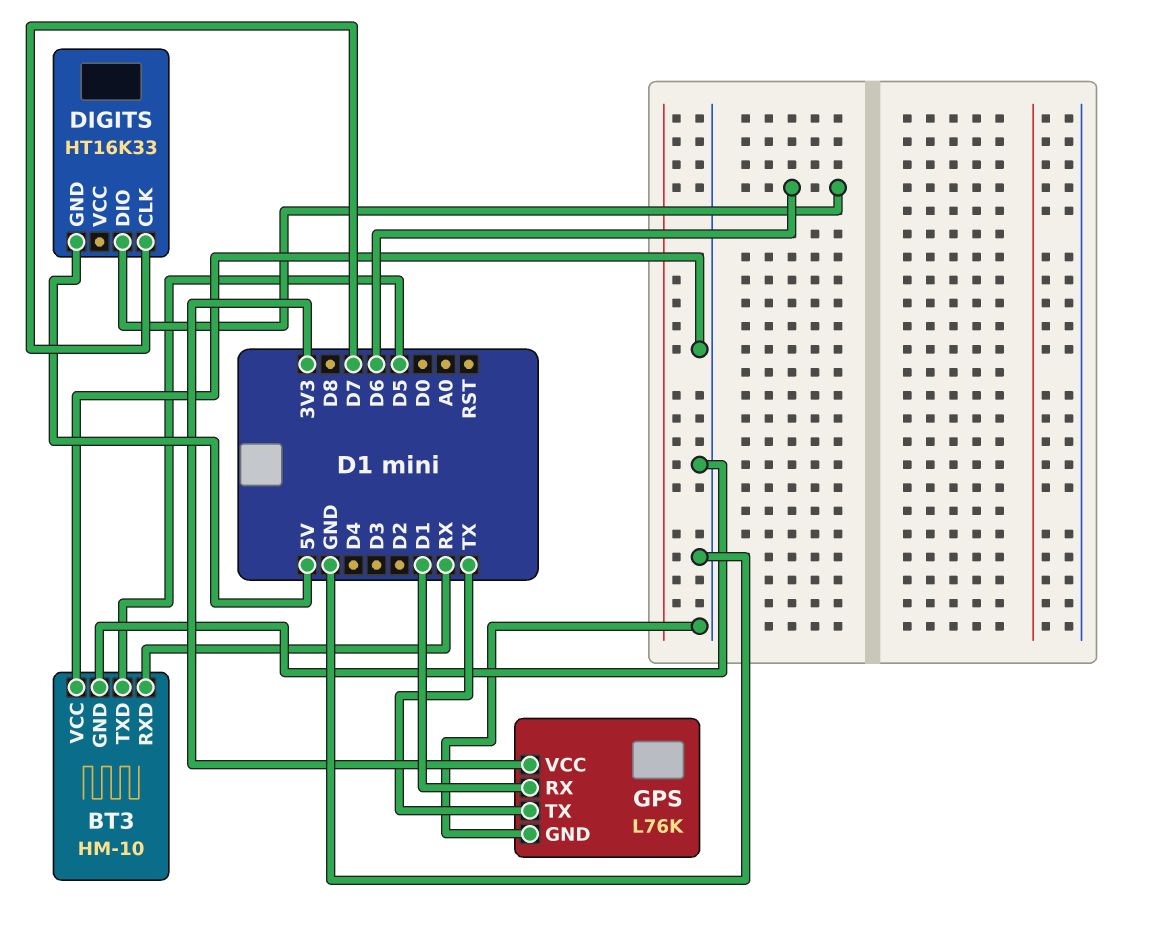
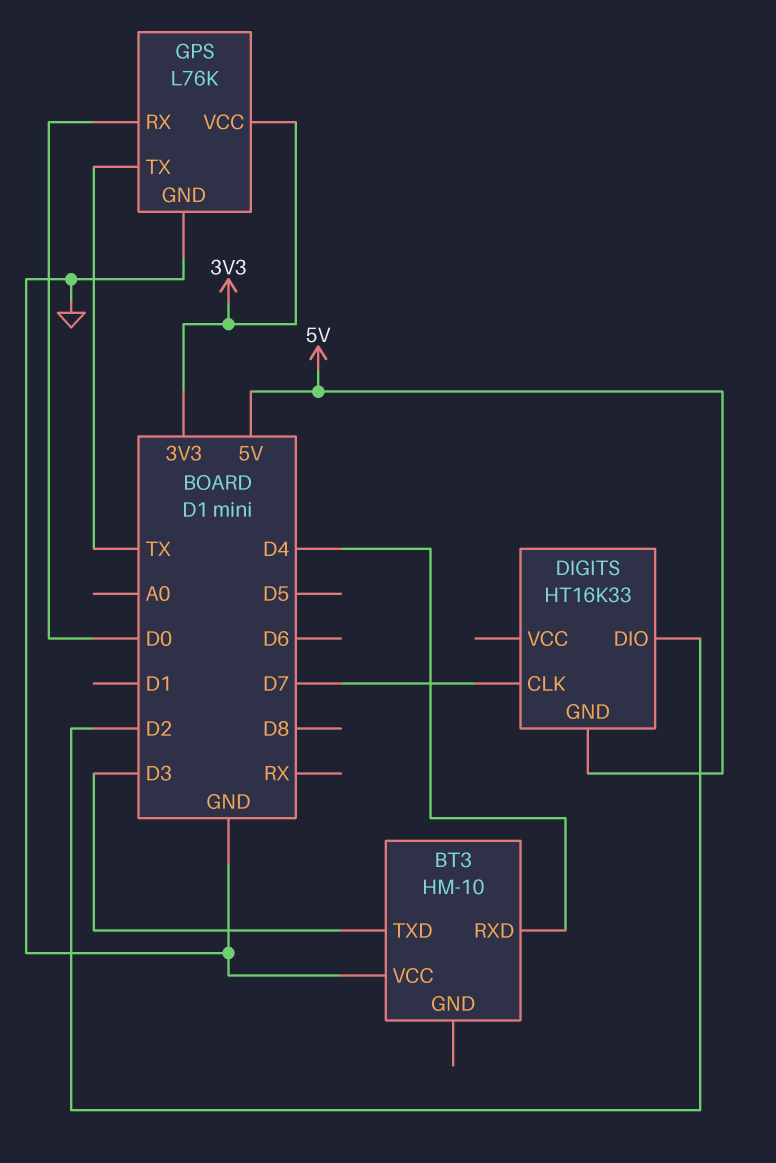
BT3 pin GND: GND -> none
BT3 pin RXD: RX -> D4
BT3 pin TXD: D5 -> D3
DIGITS pin DIO: D6 -> D2
GPS pin RX: D1 -> D0

